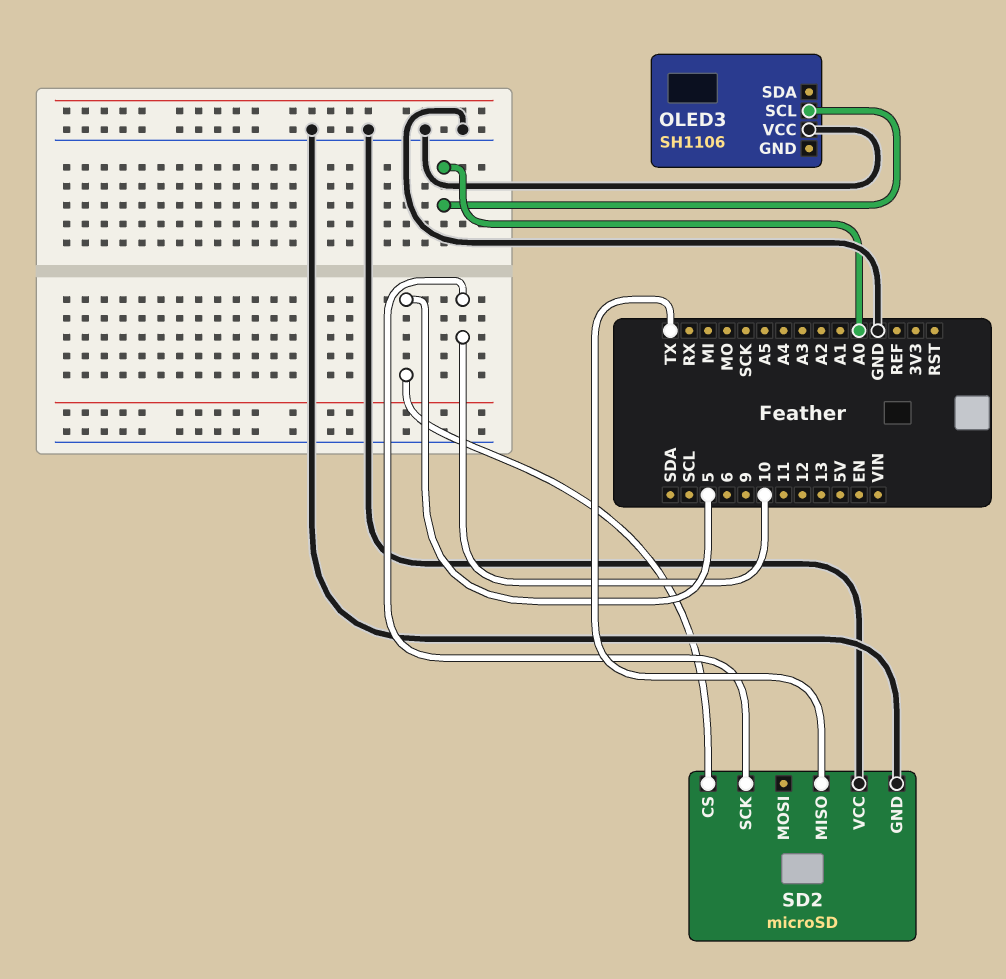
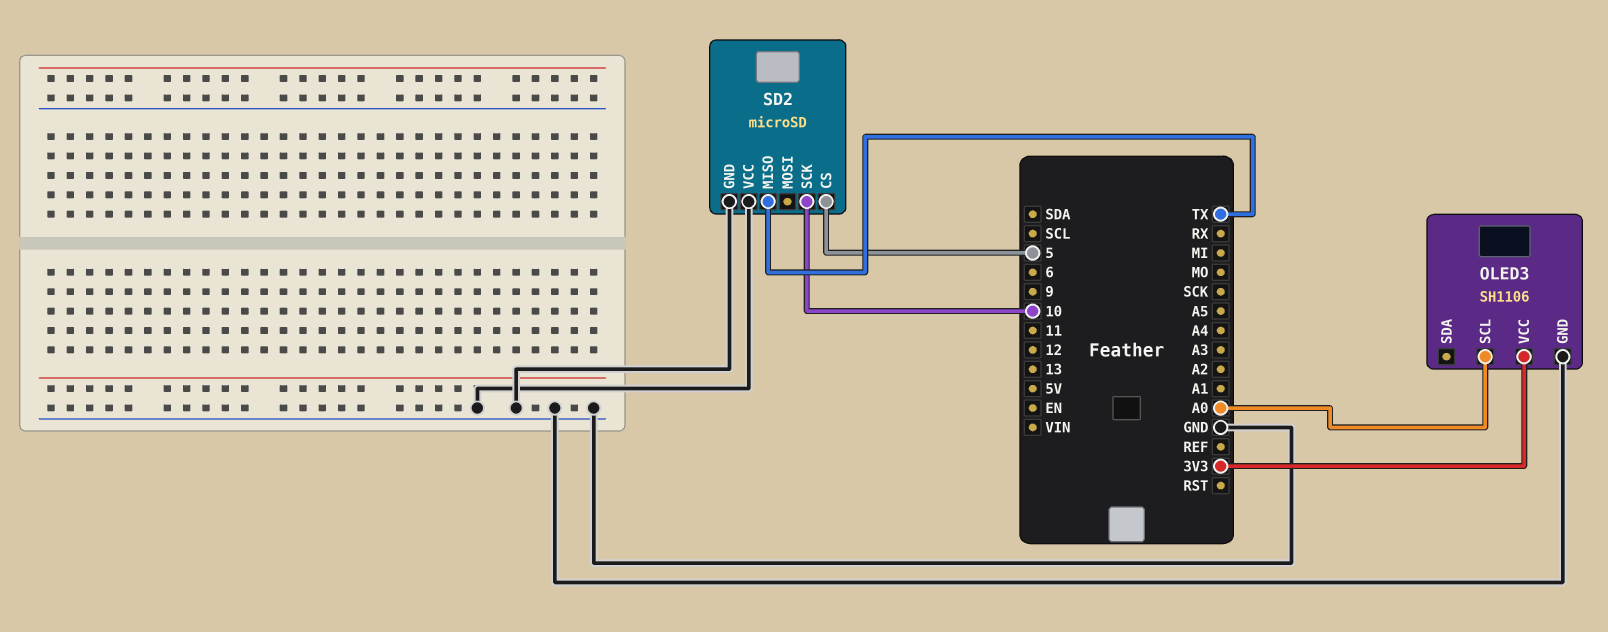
OLED3 pin GND: none -> GND
OLED3 pin VCC: GND -> 3V3

